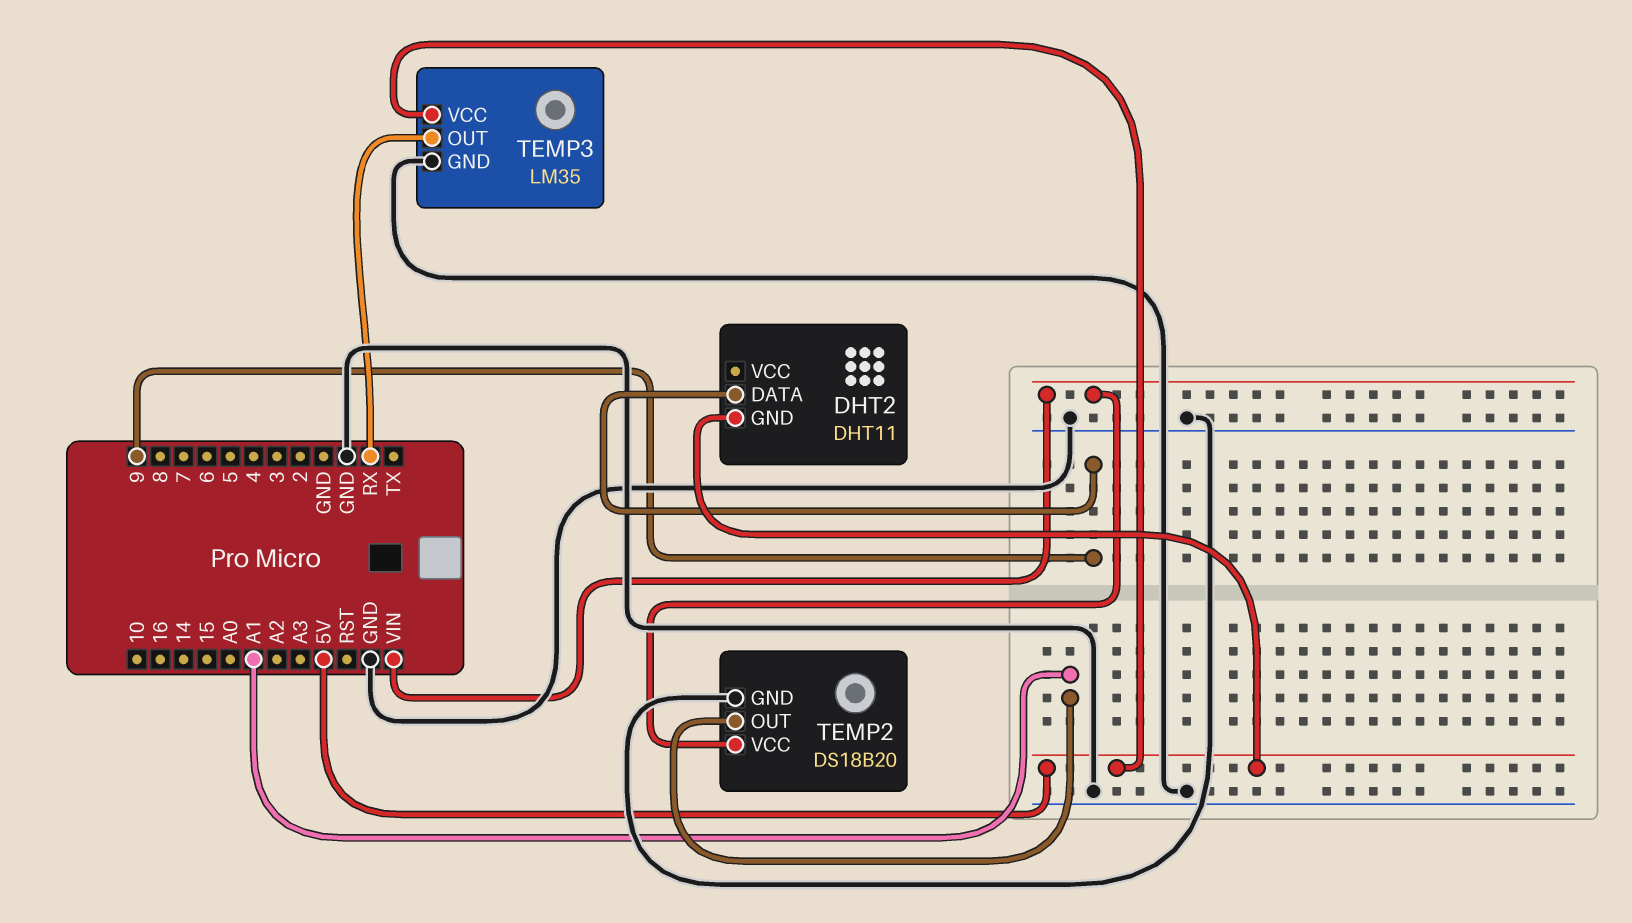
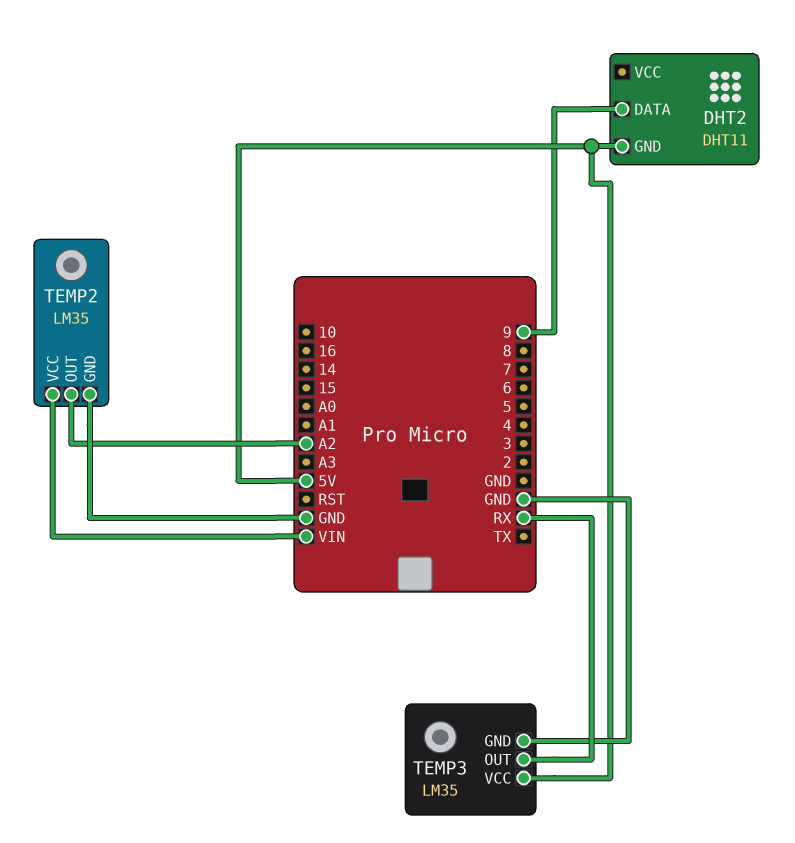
TEMP2: DS18B20 -> LM35
TEMP2 pin OUT: A1 -> A2

